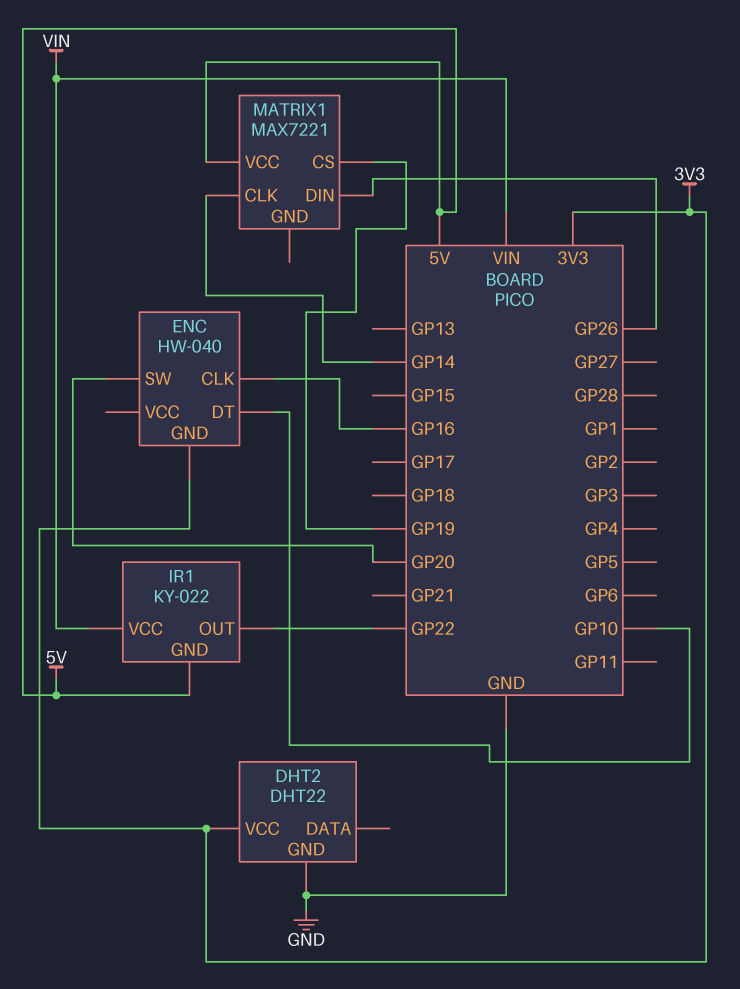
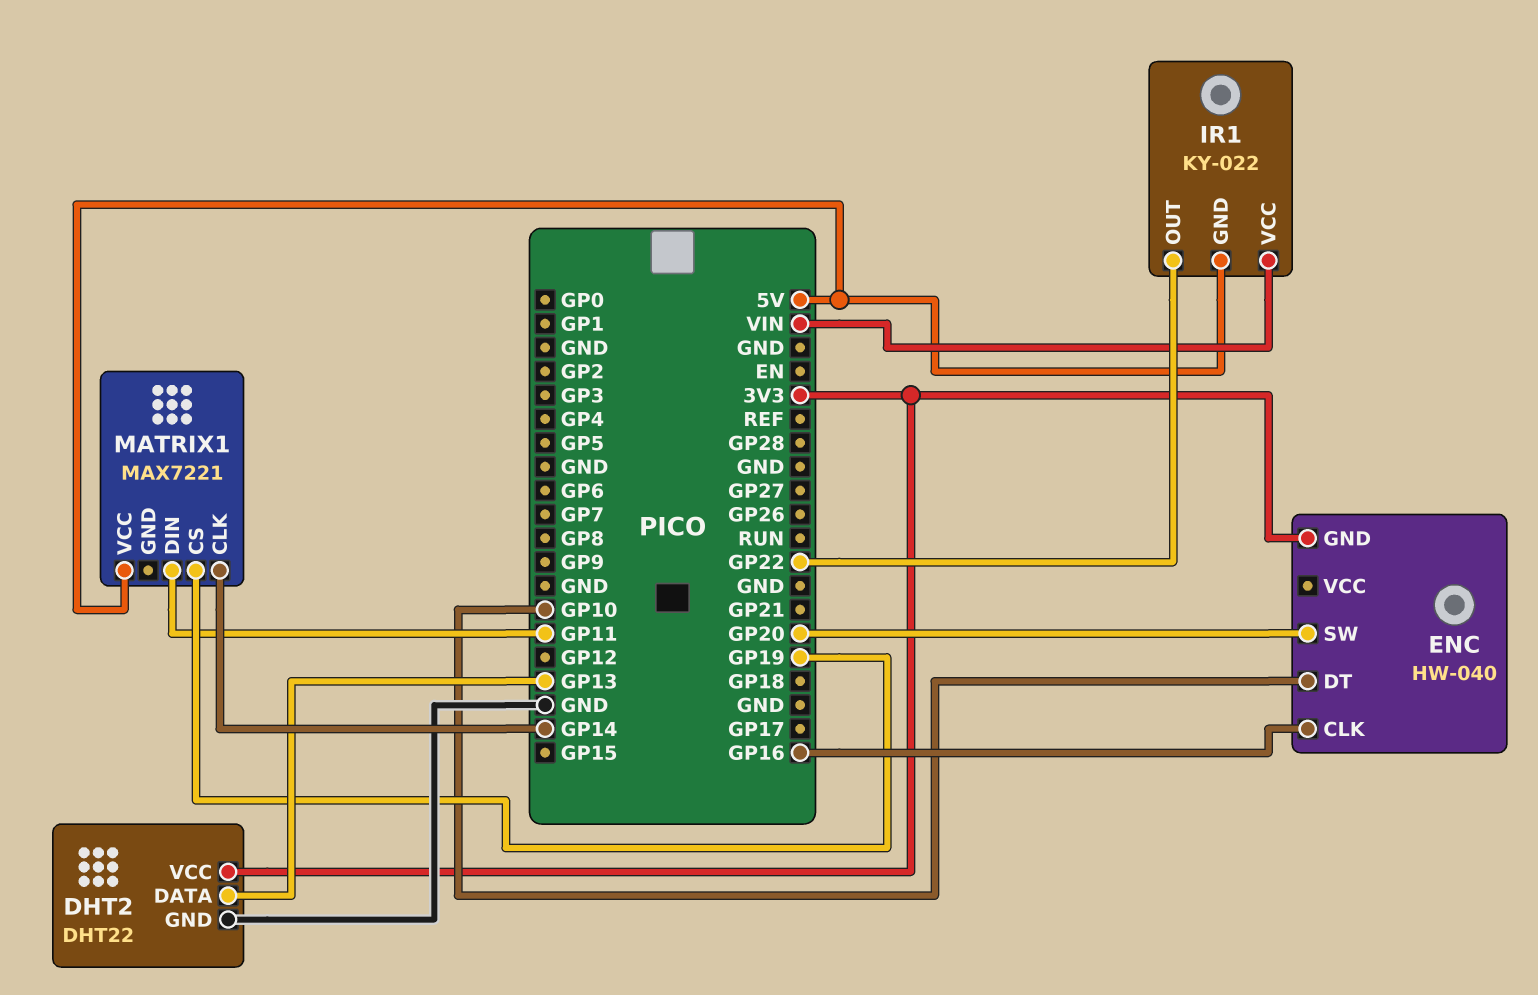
DHT2 pin DATA: none -> GP13
MATRIX1 pin DIN: GP26 -> GP11

